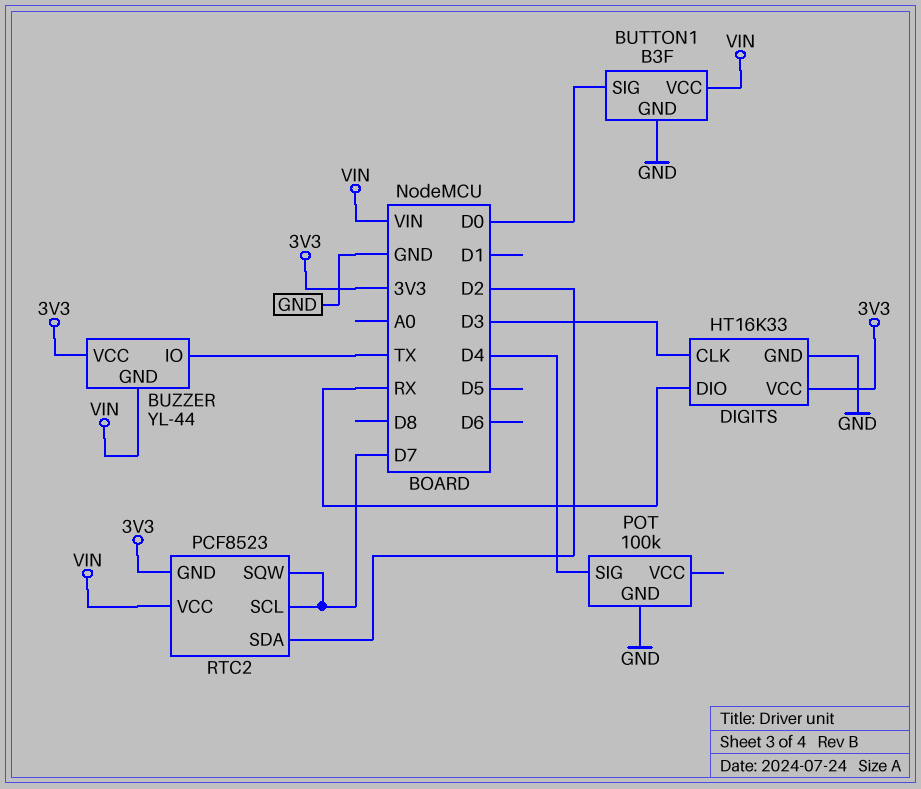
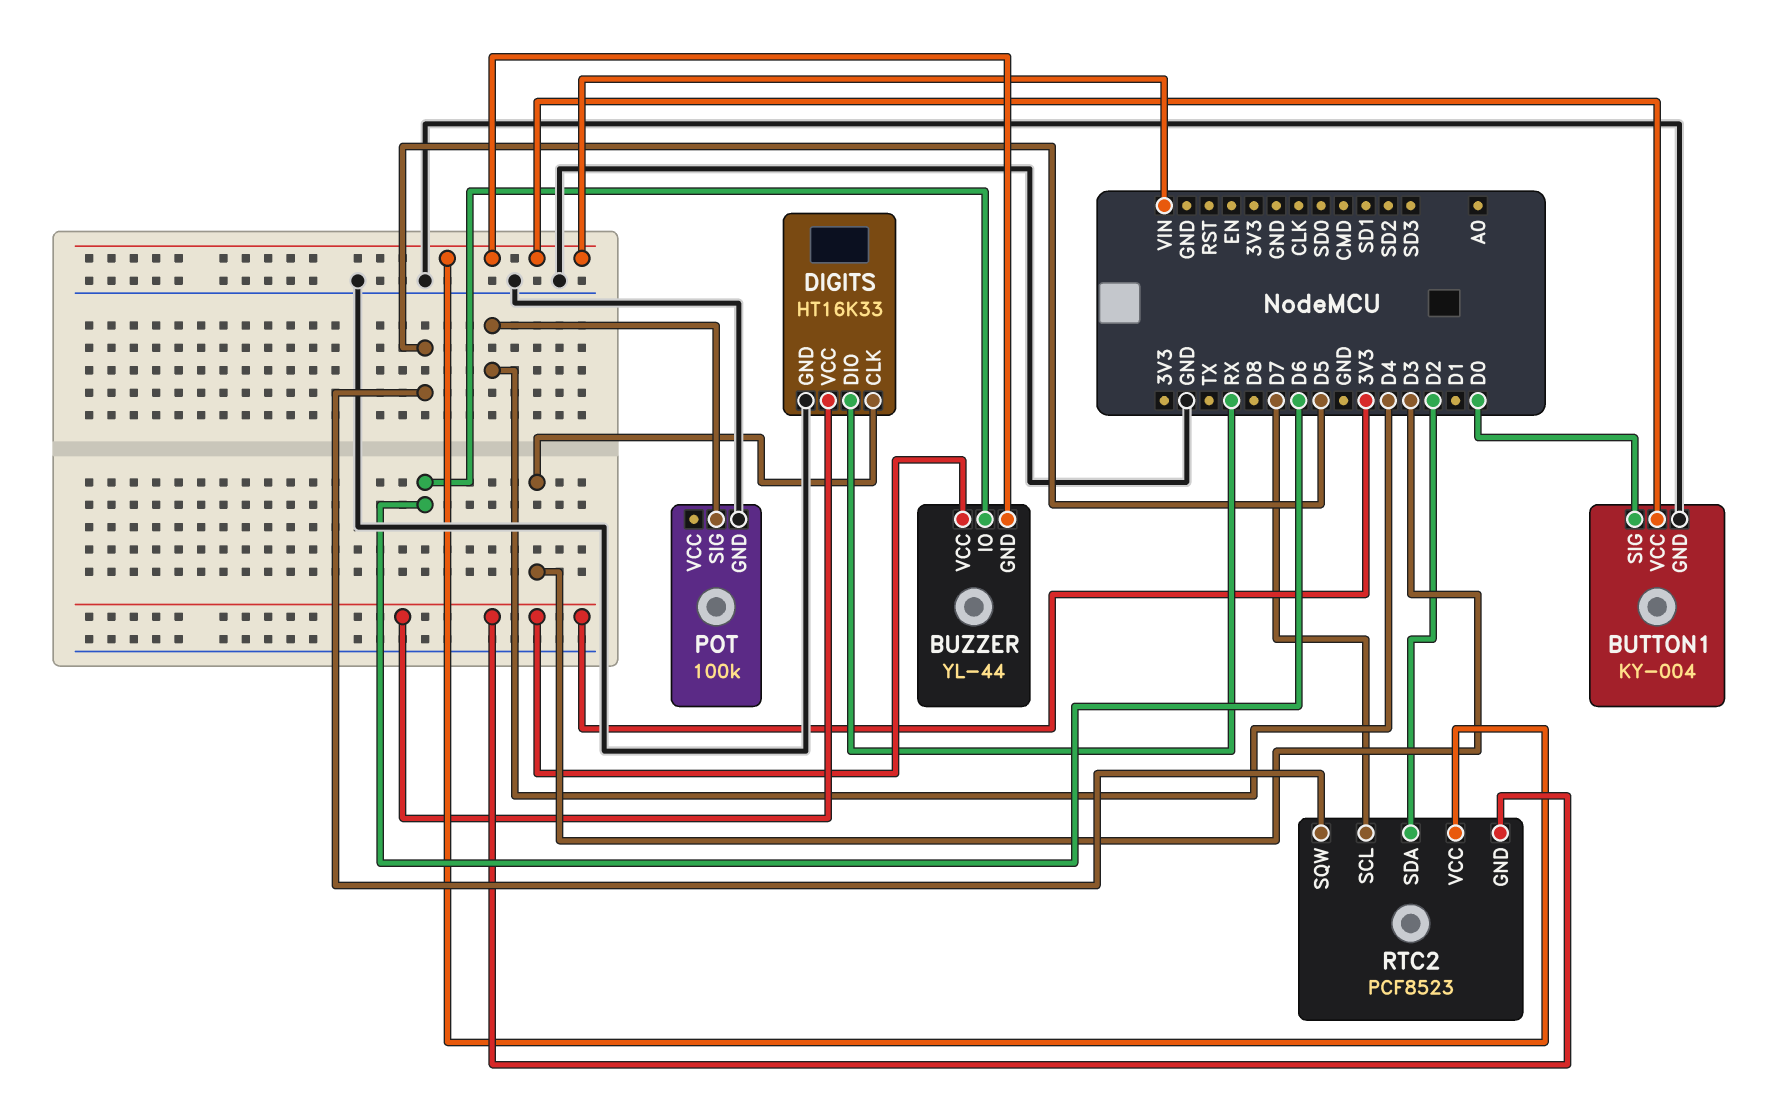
BUTTON1: B3F -> KY-004
BUZZER pin IO: TX -> D6
RTC2 pin SQW: D7 -> D5

